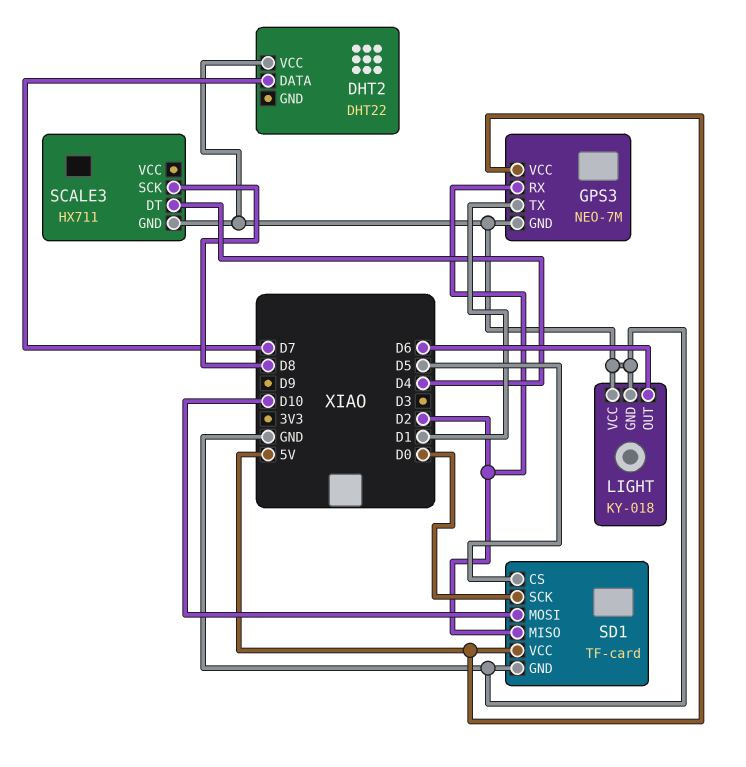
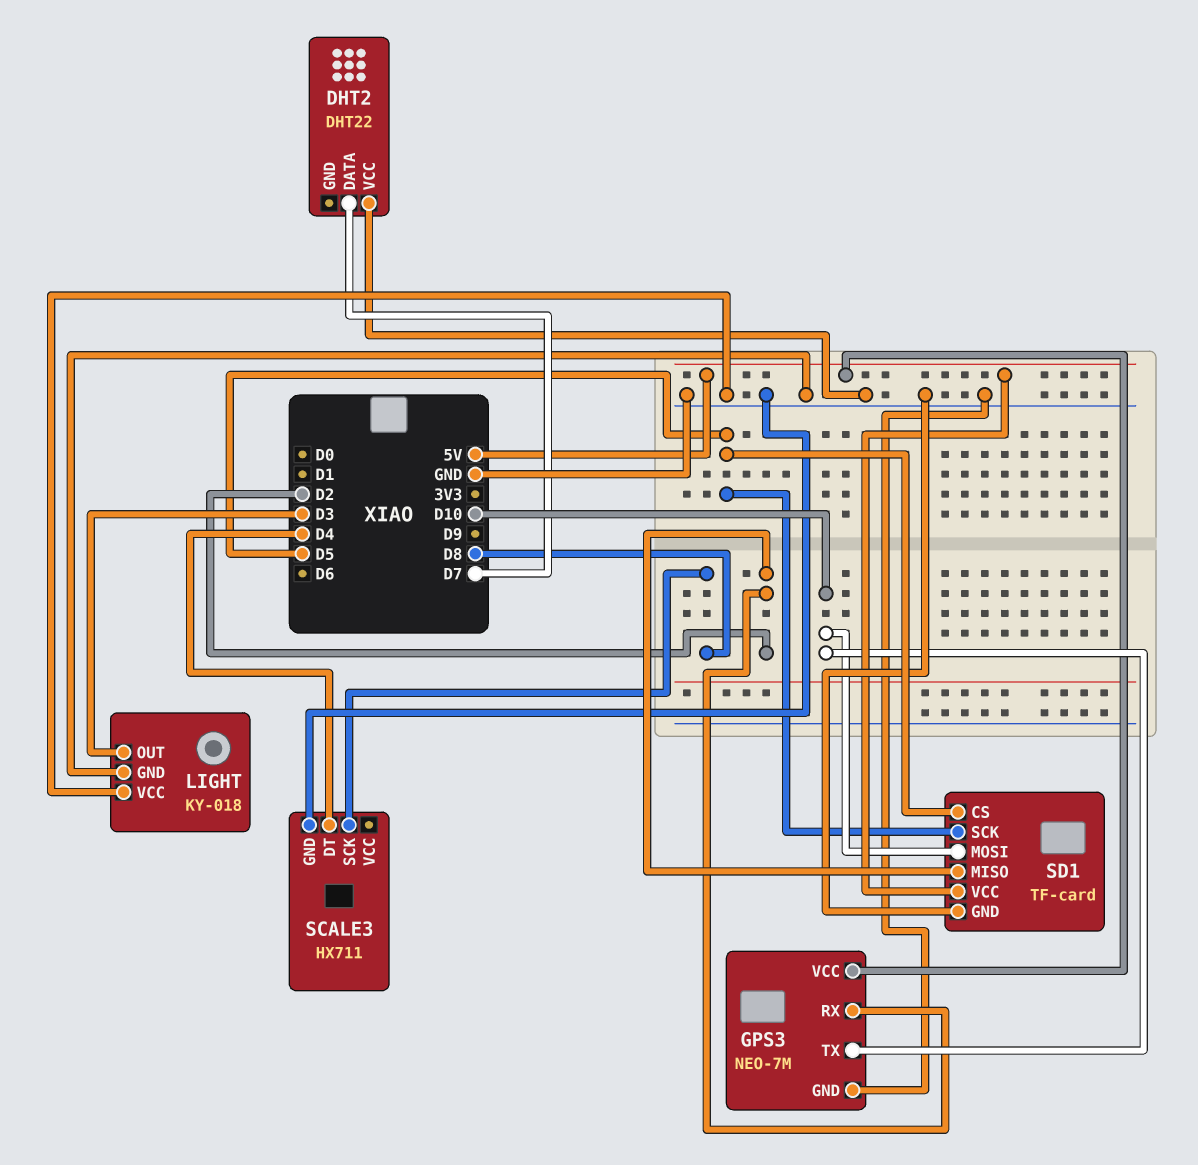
GPS3 pin TX: D1 -> D10
LIGHT pin OUT: D6 -> D3
SD1 pin SCK: D0 -> D5

